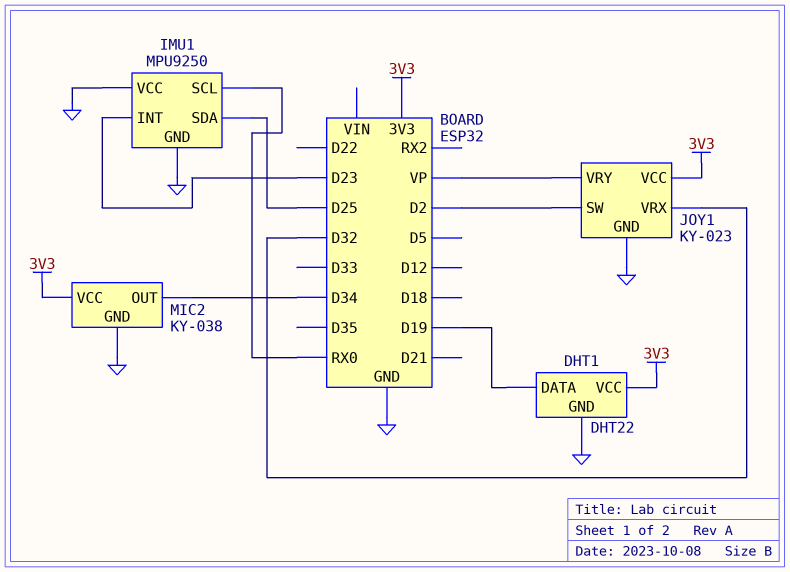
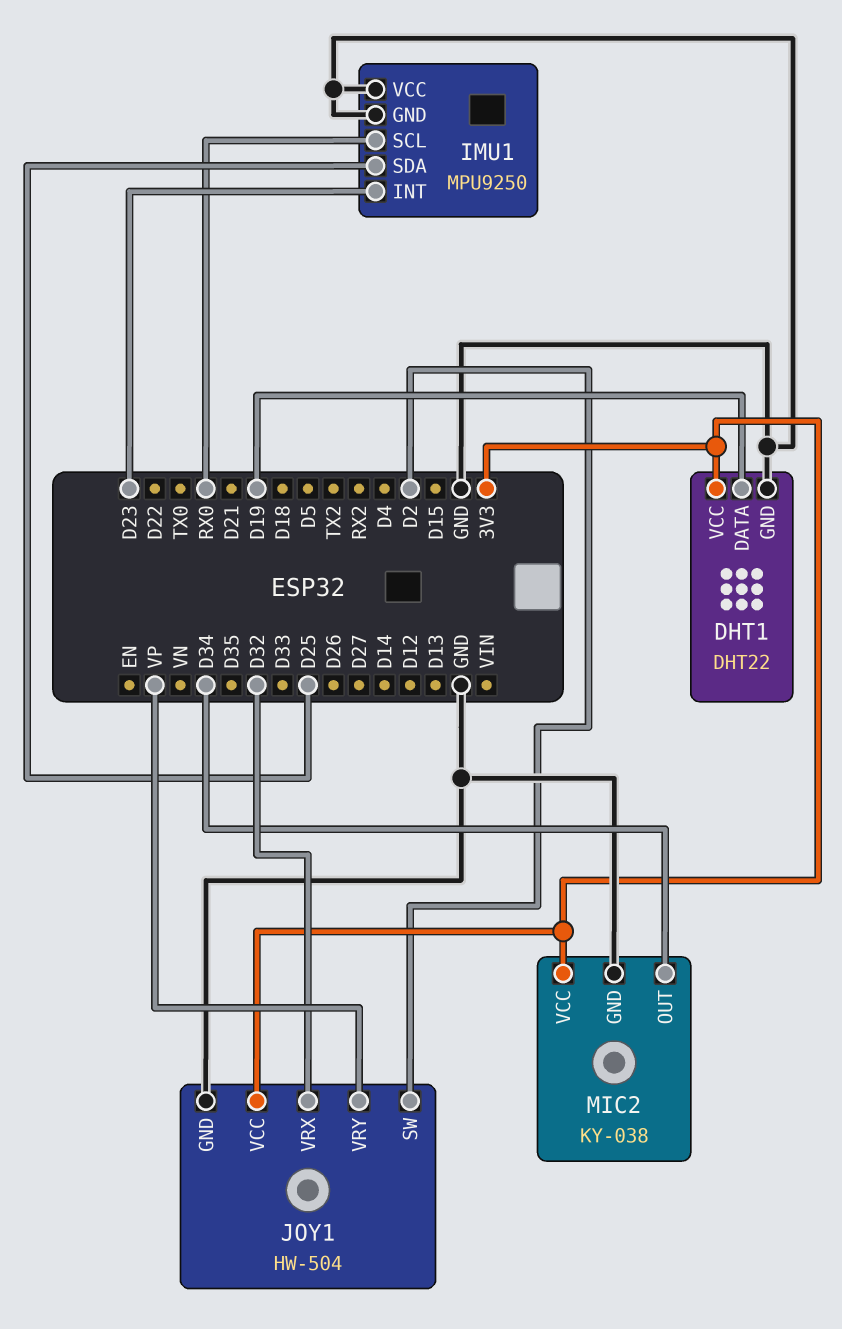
JOY1: KY-023 -> HW-504

